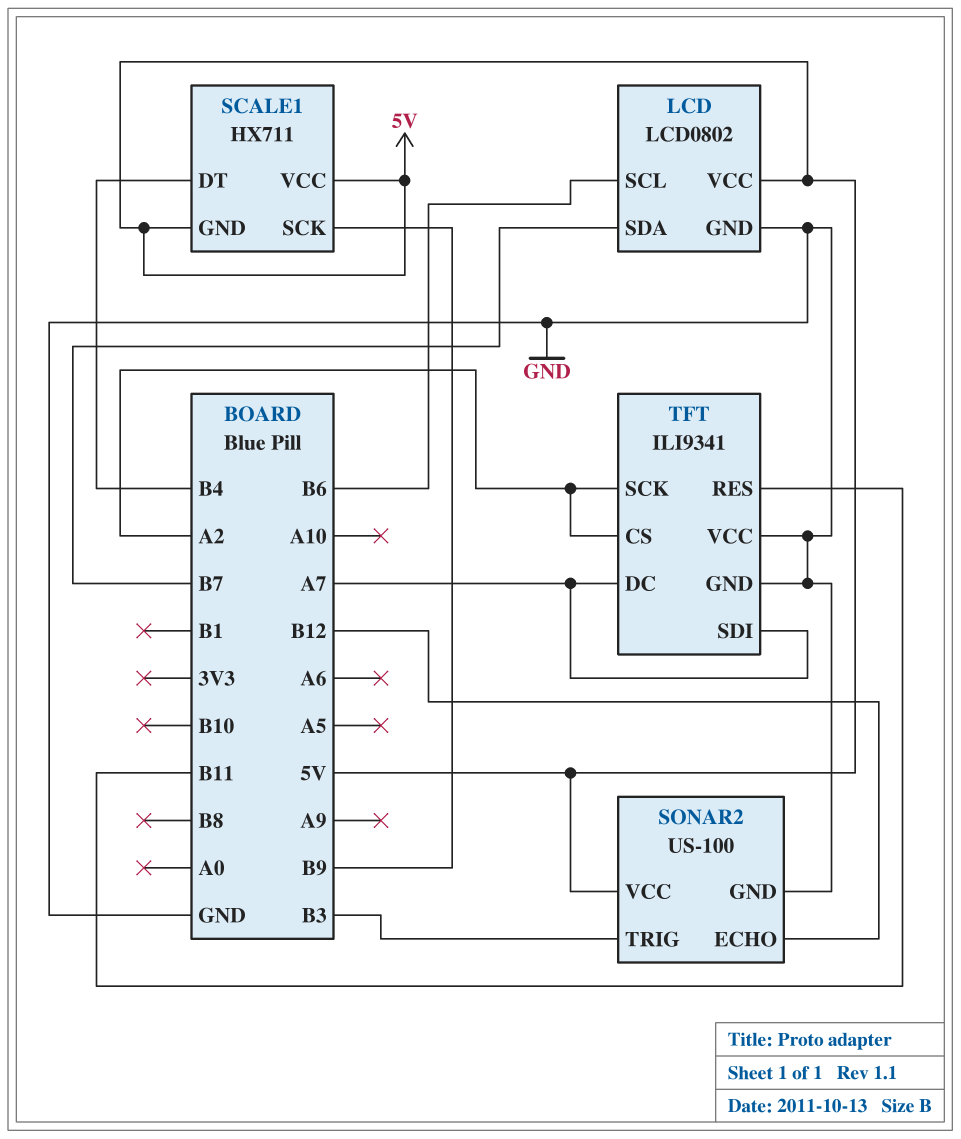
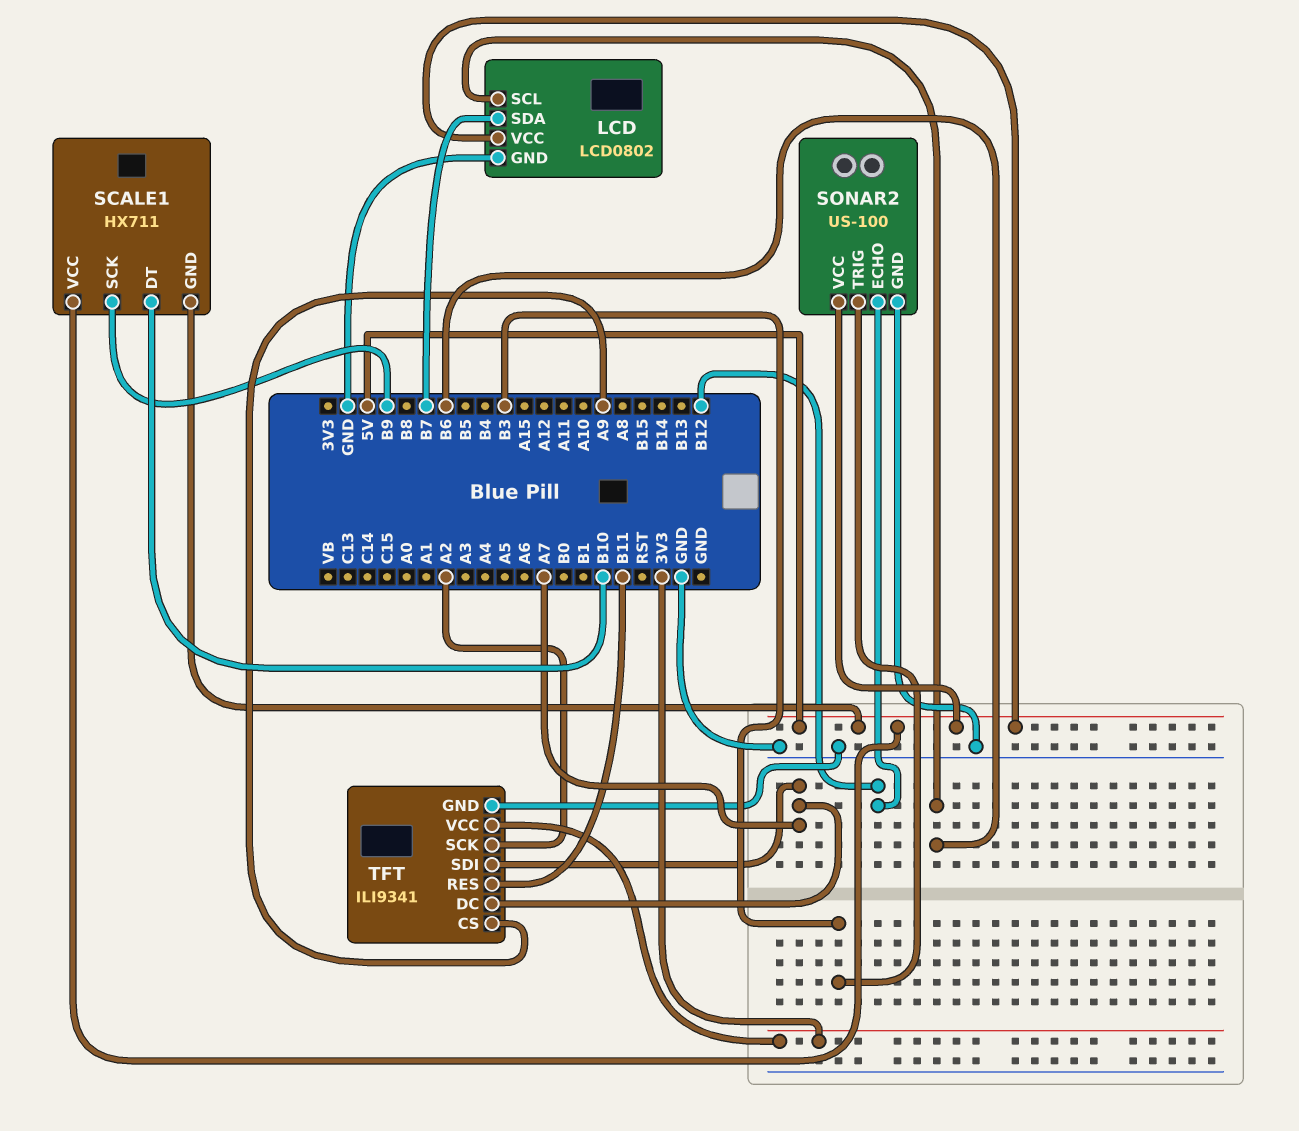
SCALE1 pin DT: B4 -> B10
TFT pin CS: A2 -> A9
TFT pin VCC: GND -> 3V3

